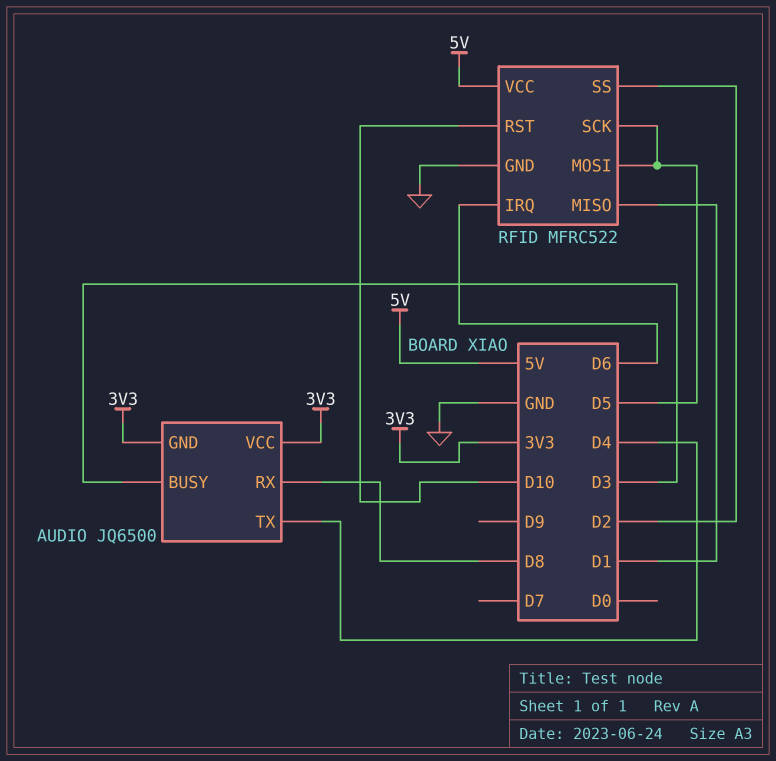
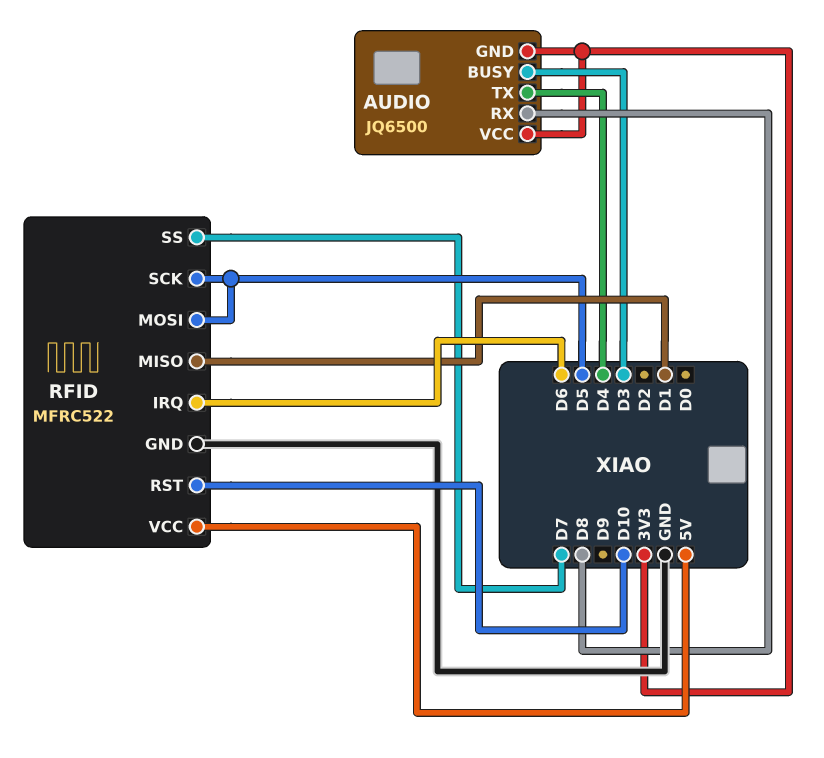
RFID pin SS: D2 -> D7

